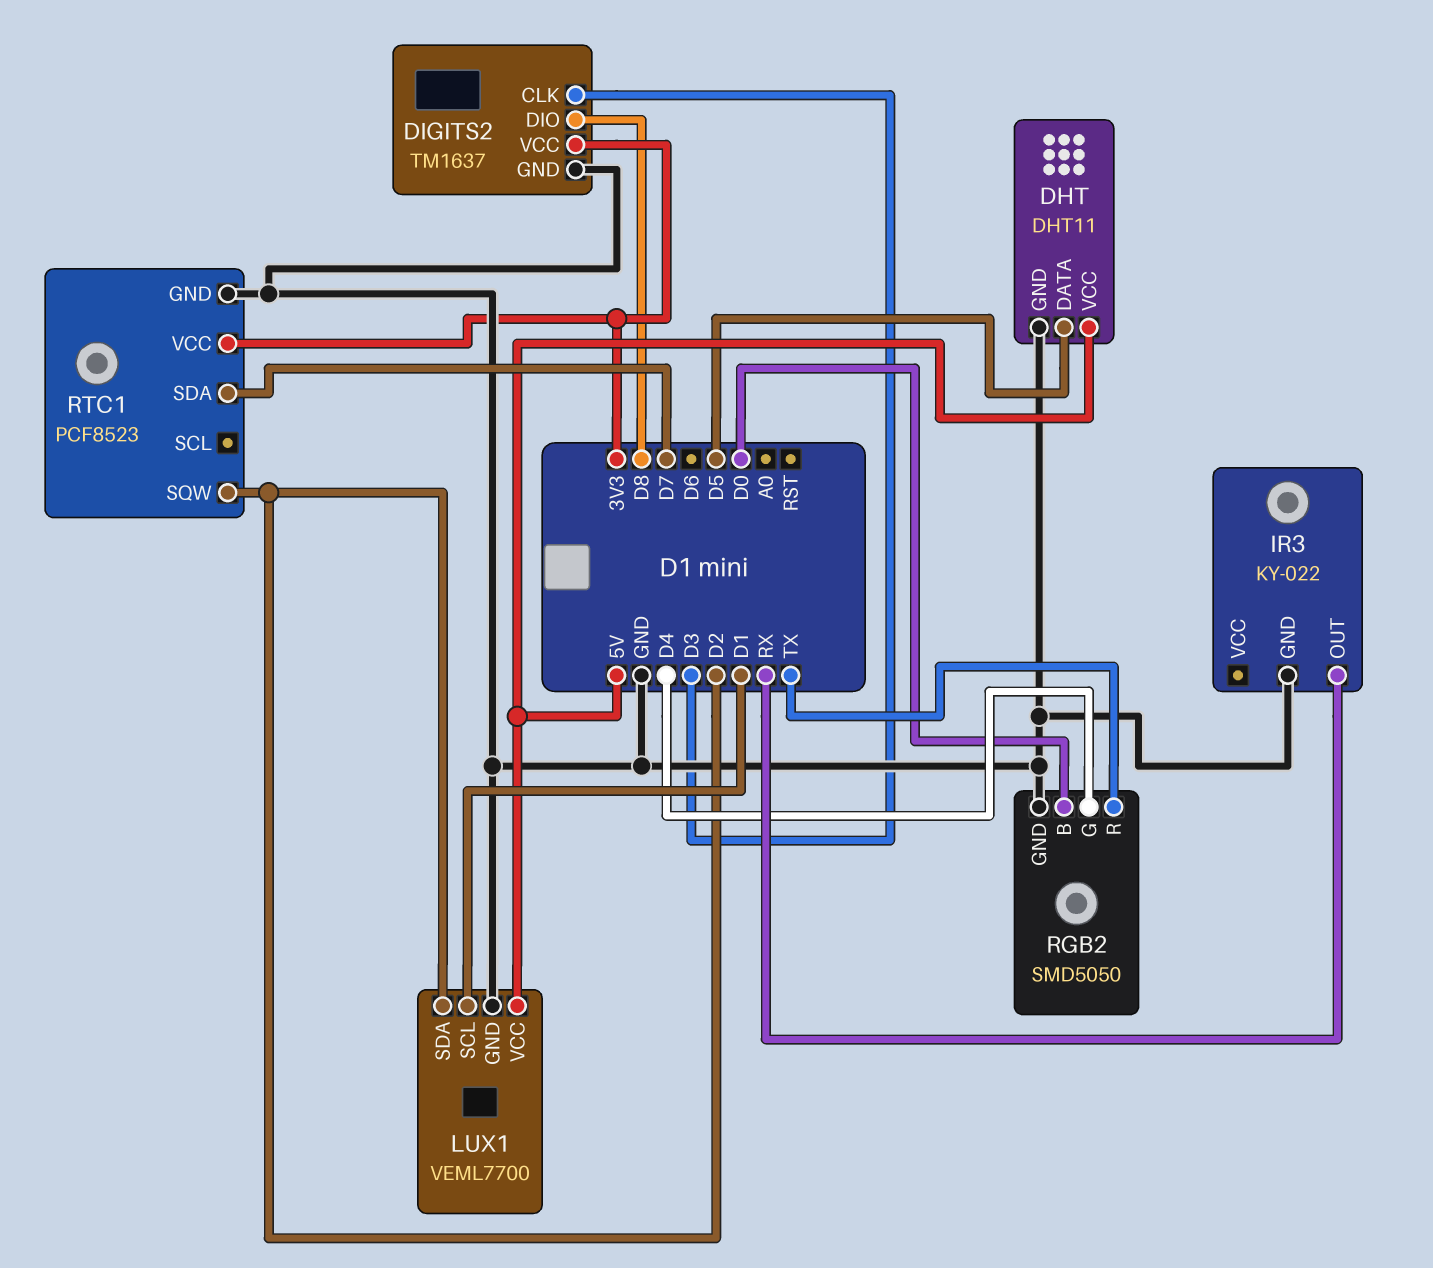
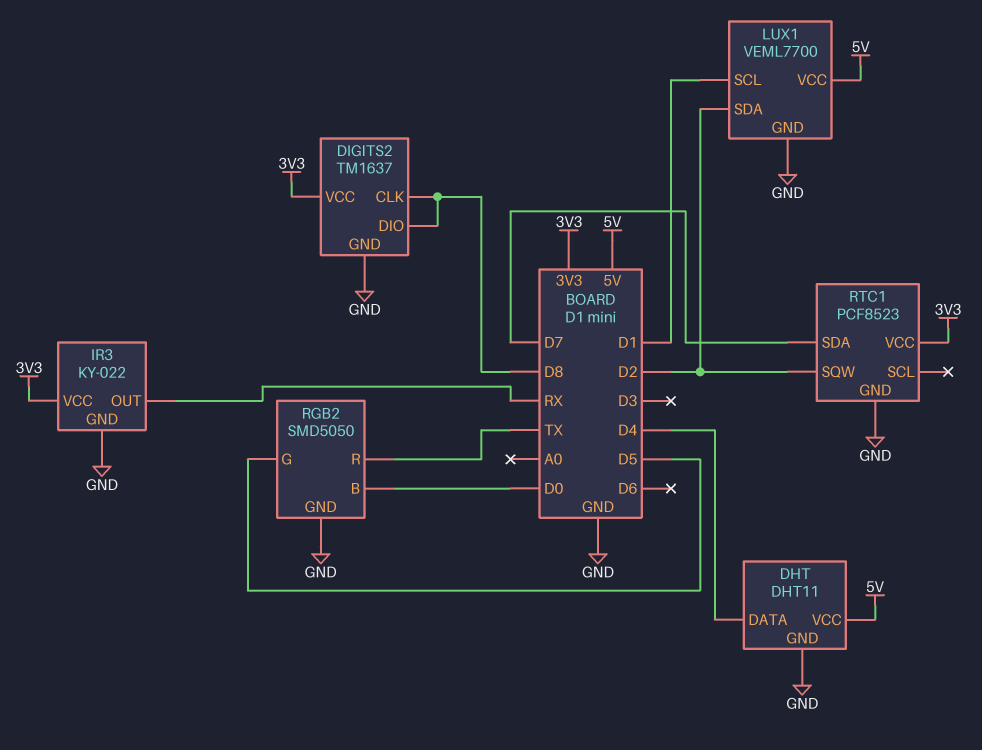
DHT pin DATA: D5 -> D4
DIGITS2 pin CLK: D3 -> D8
IR3 pin VCC: none -> 3V3
RGB2 pin G: D4 -> D5

